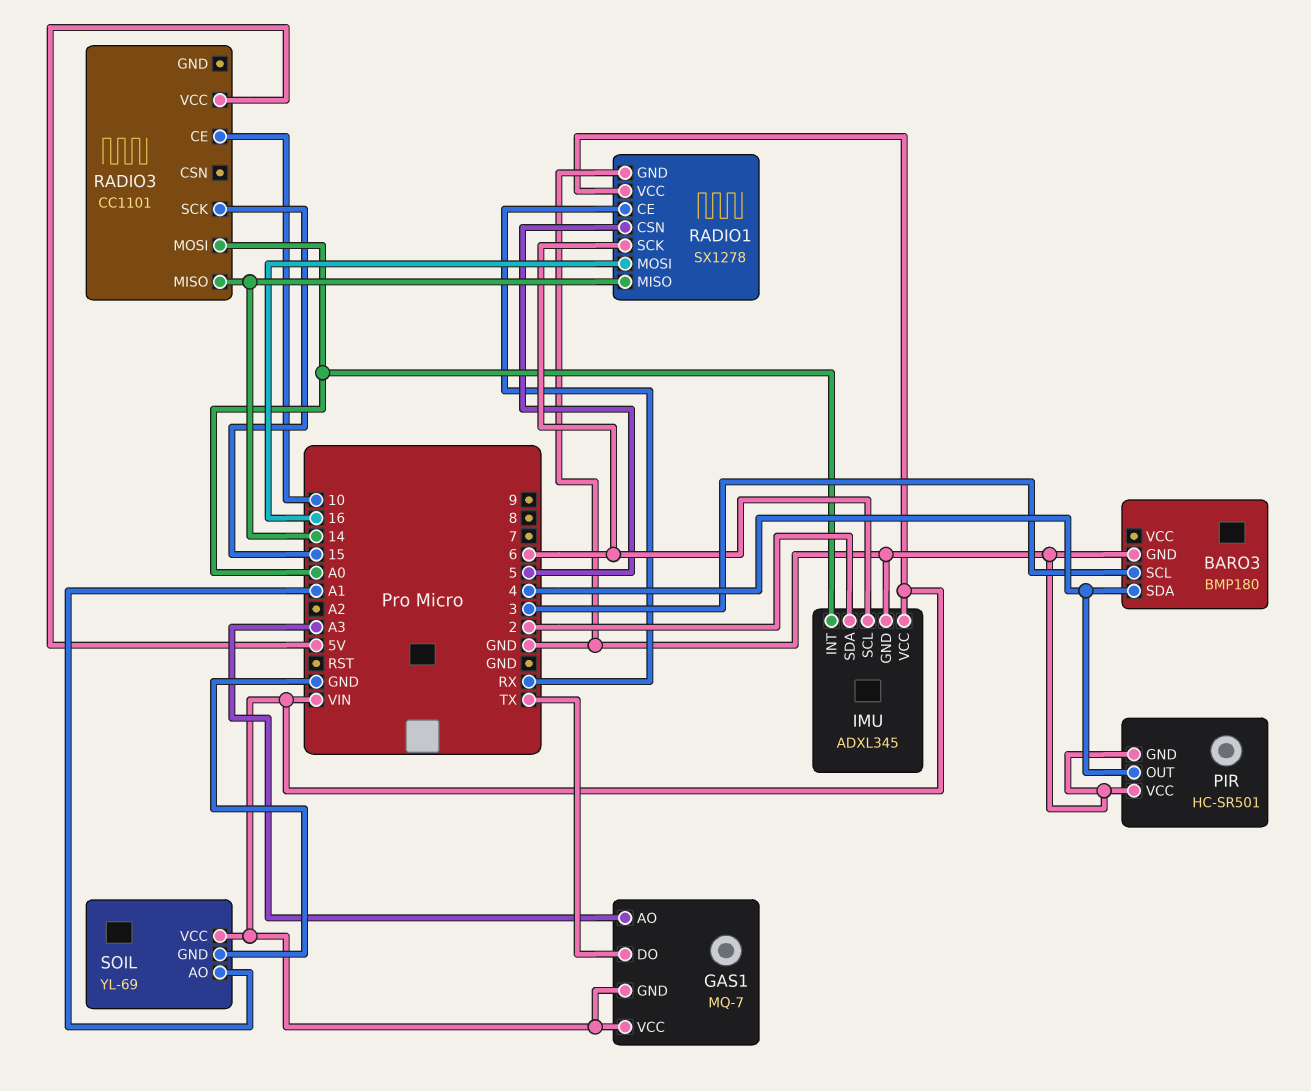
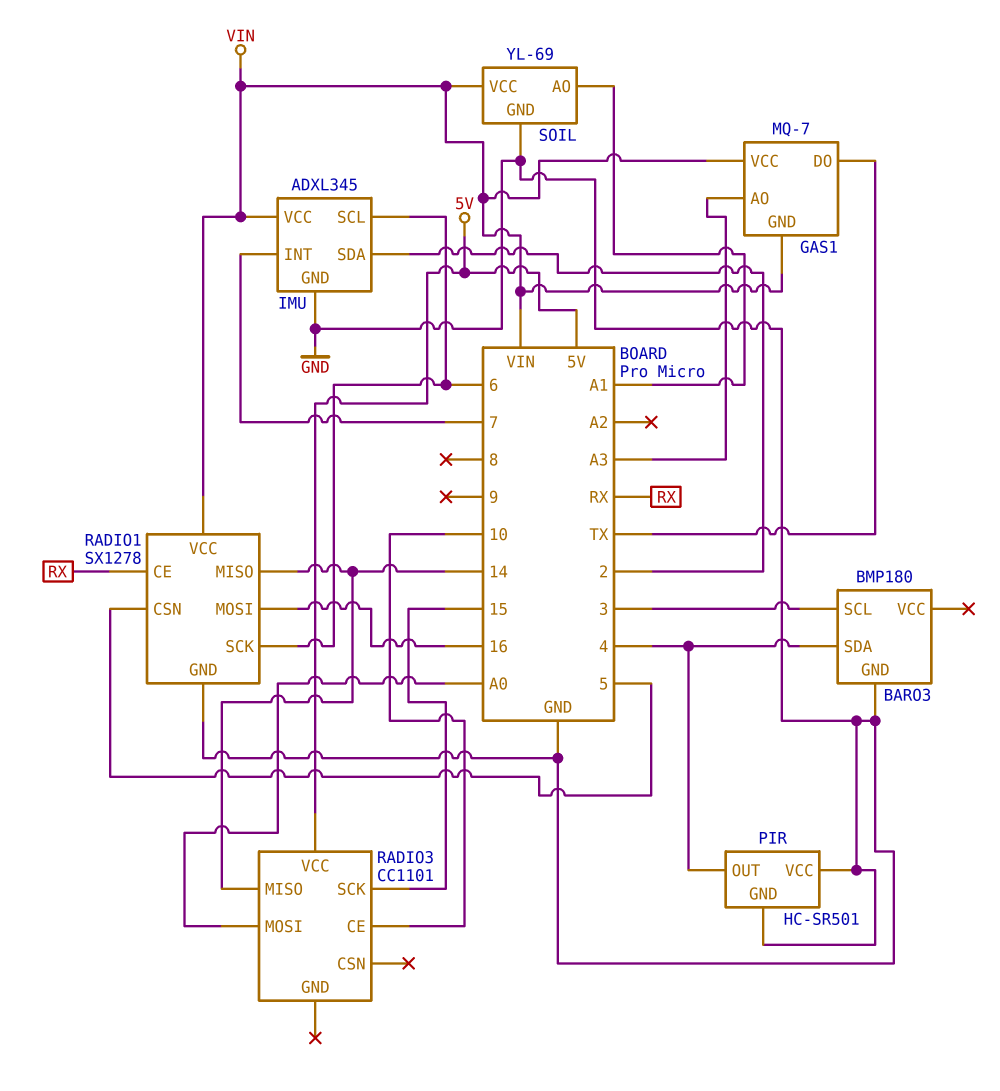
IMU pin INT: A0 -> 7

